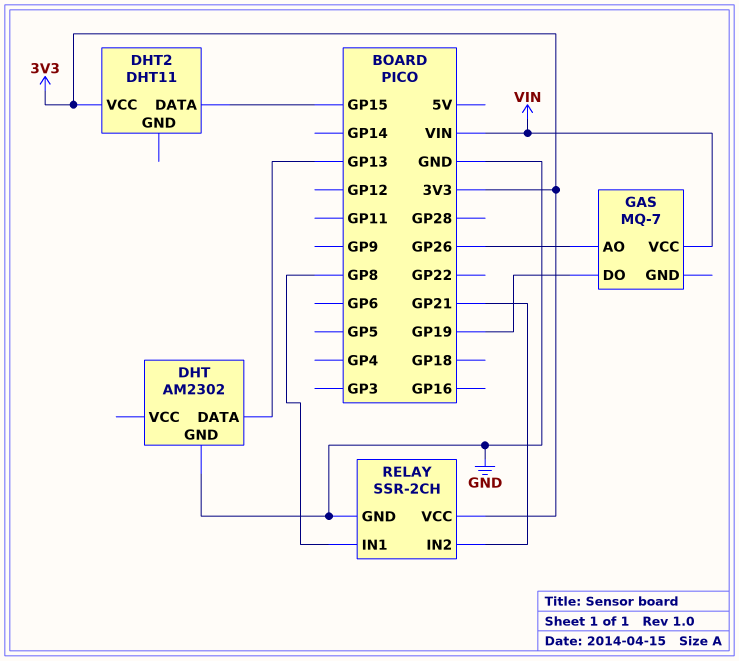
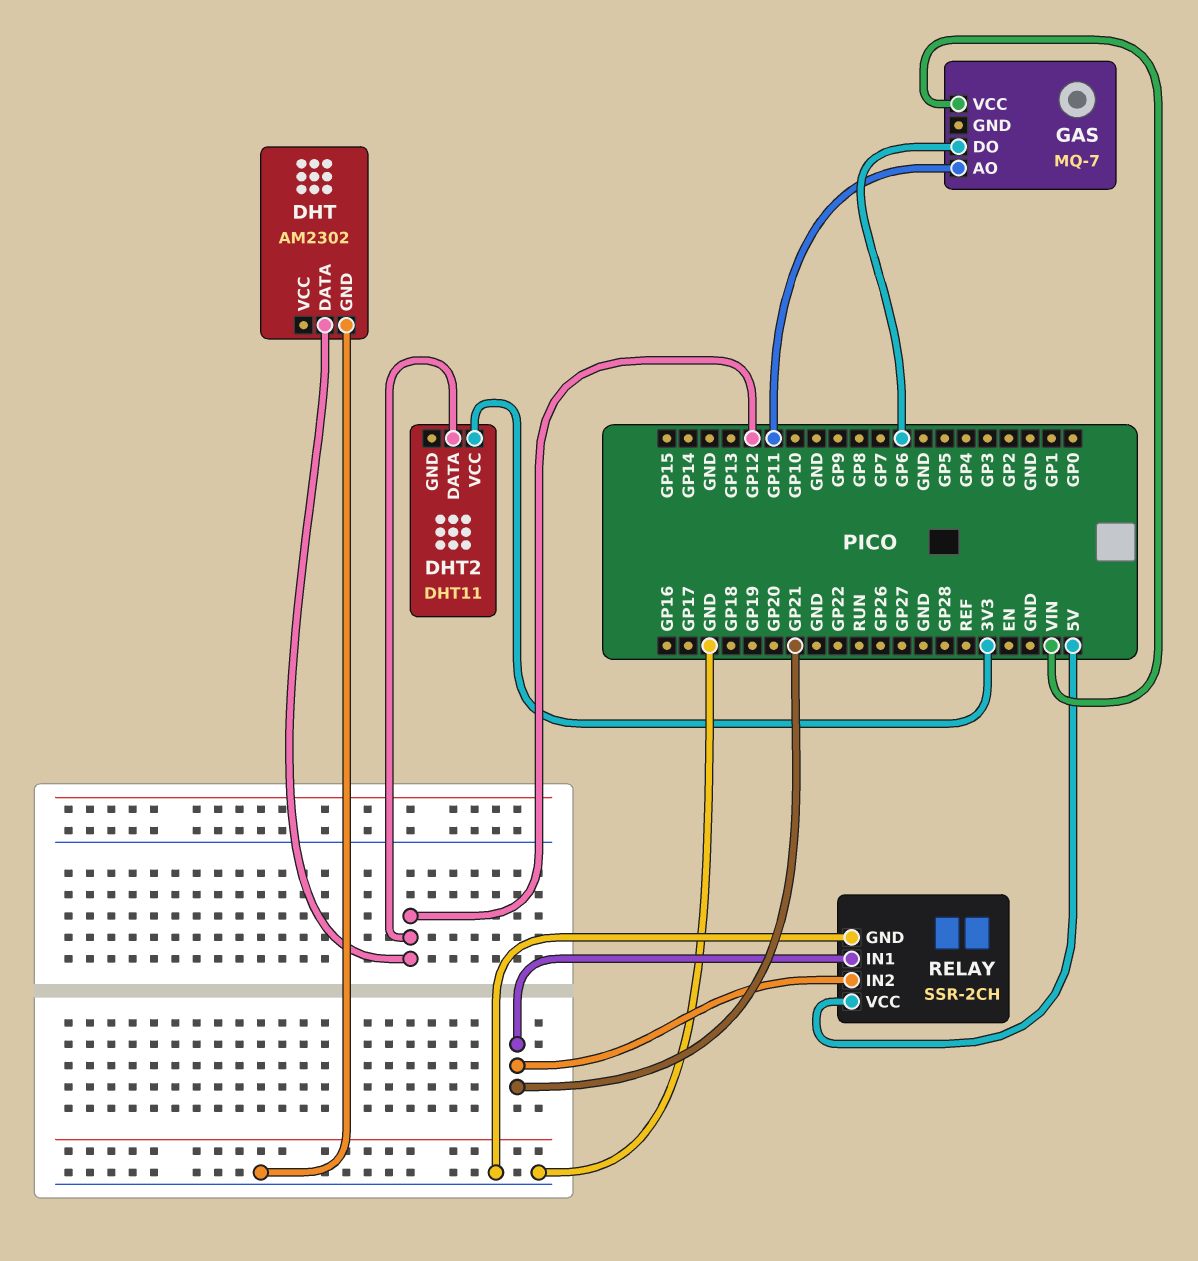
DHT pin DATA: GP13 -> GP12
DHT2 pin DATA: GP15 -> GP12
GAS pin AO: GP26 -> GP11
GAS pin DO: GP19 -> GP6
RELAY pin IN1: GP8 -> GP21
RELAY pin VCC: 3V3 -> 5V

